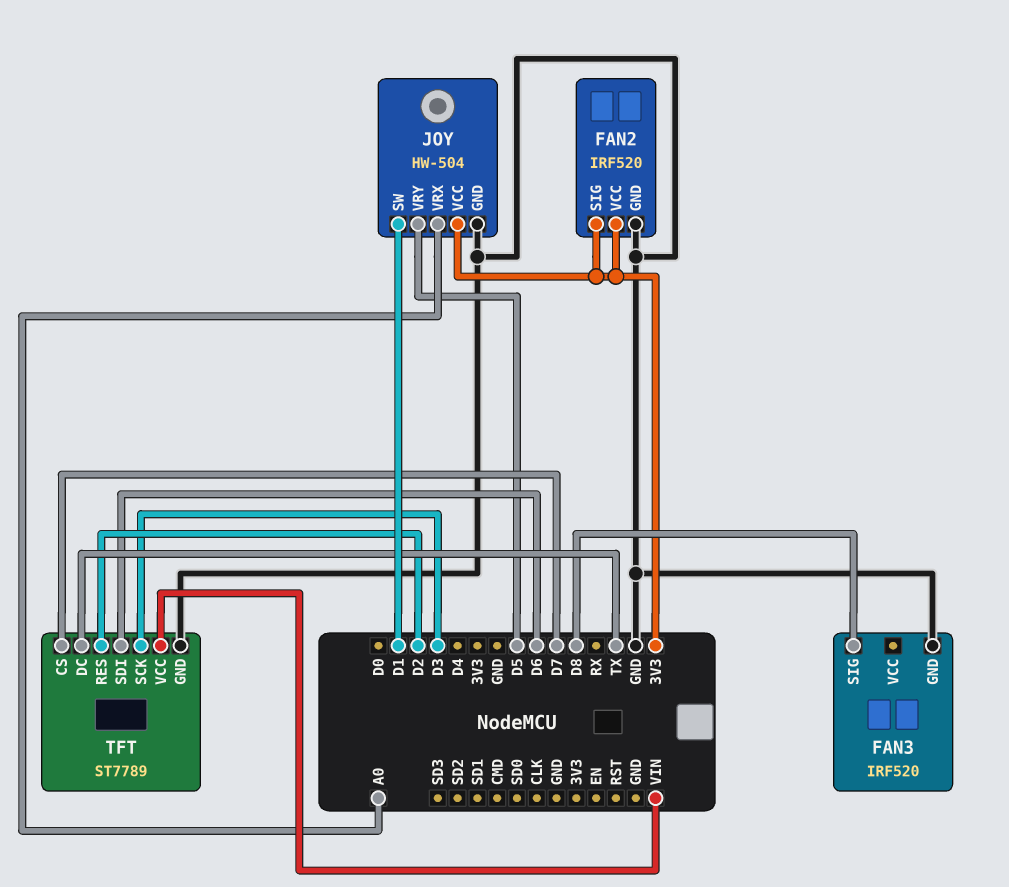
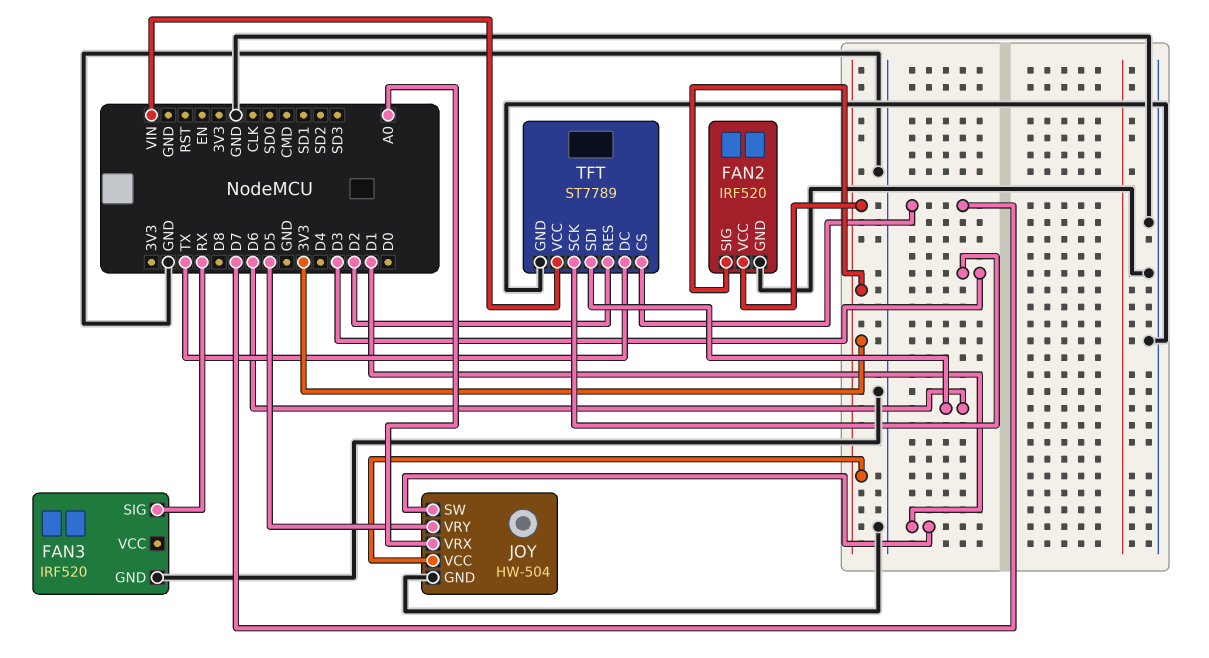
FAN3 pin SIG: D8 -> RX

